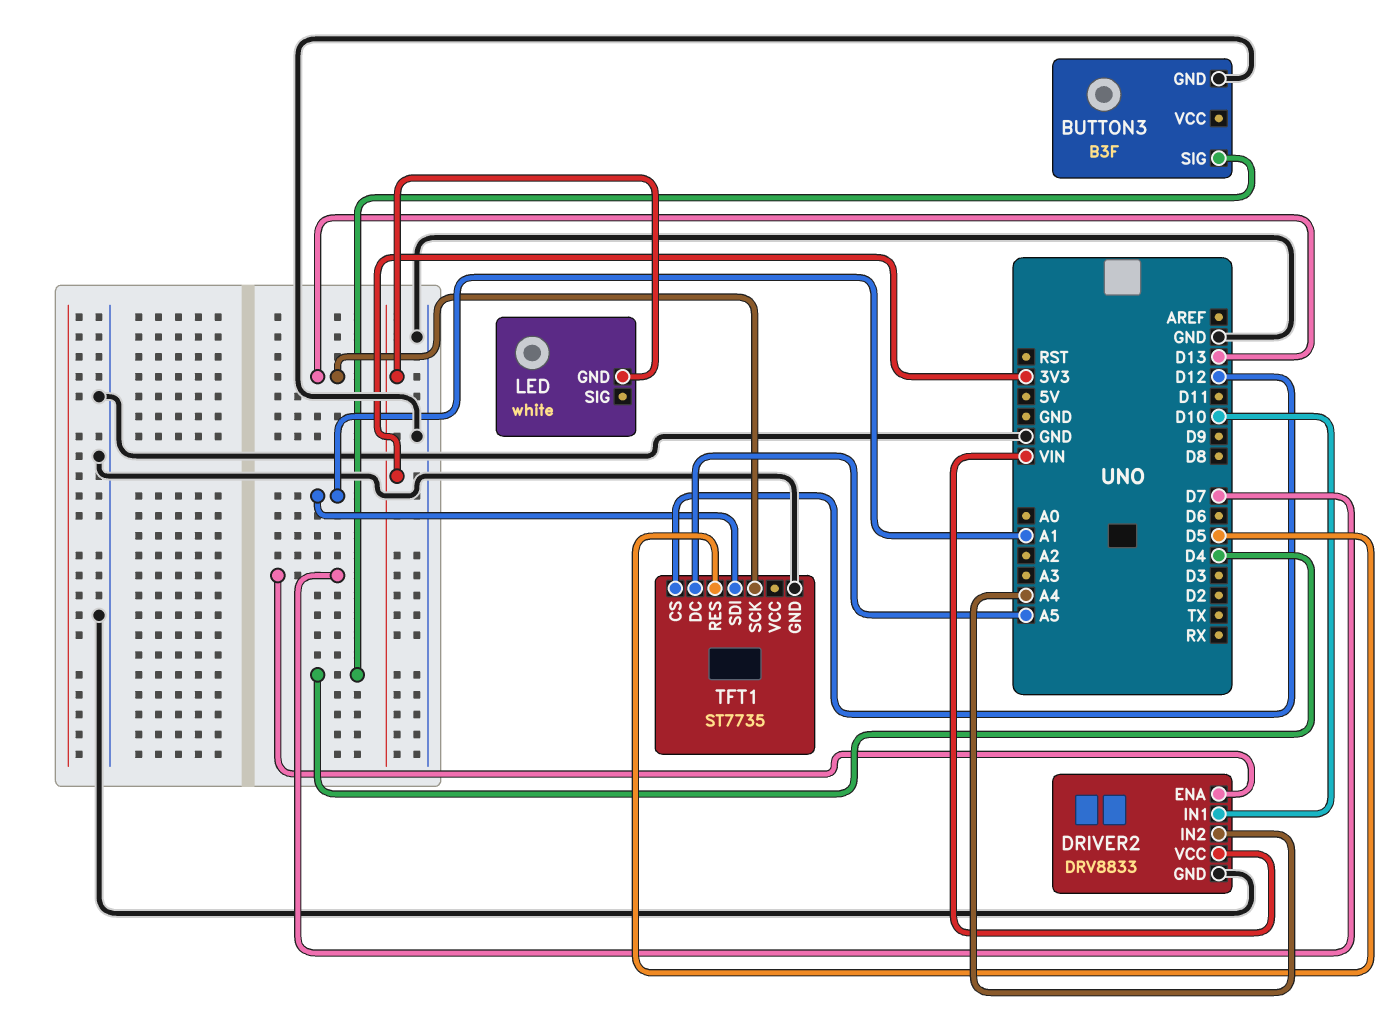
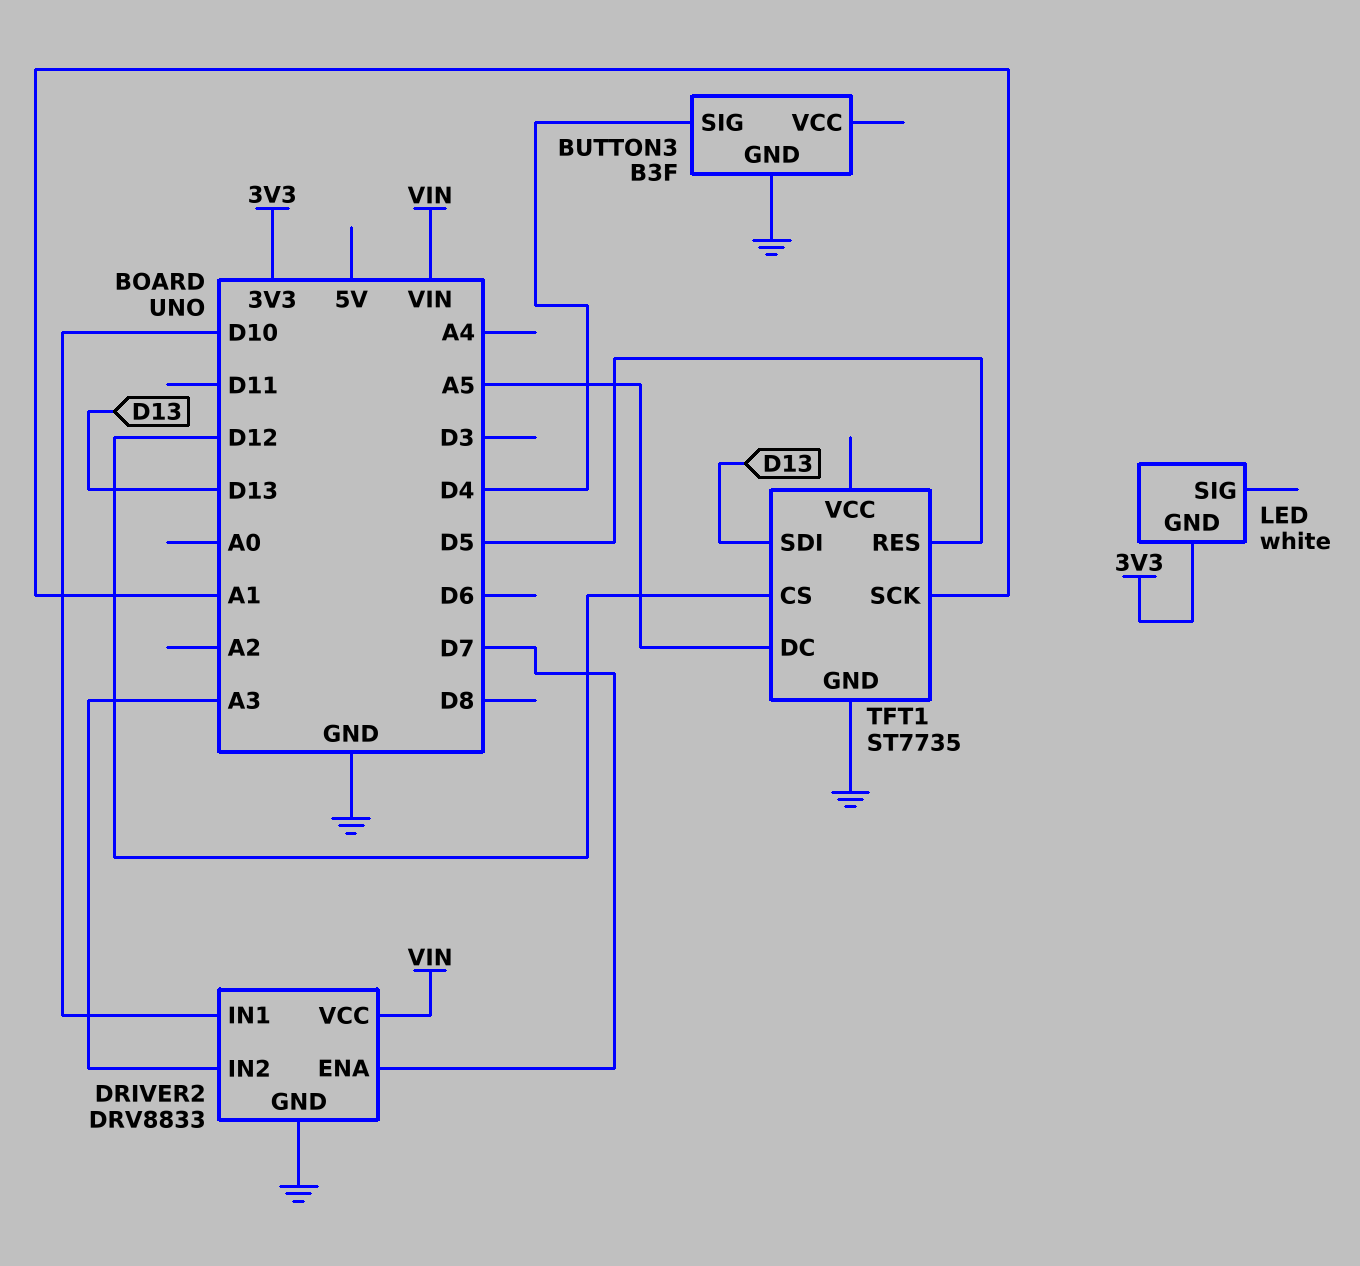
DRIVER2 pin IN2: A4 -> A3
TFT1 pin SCK: D13 -> A1
TFT1 pin SDI: A1 -> D13

